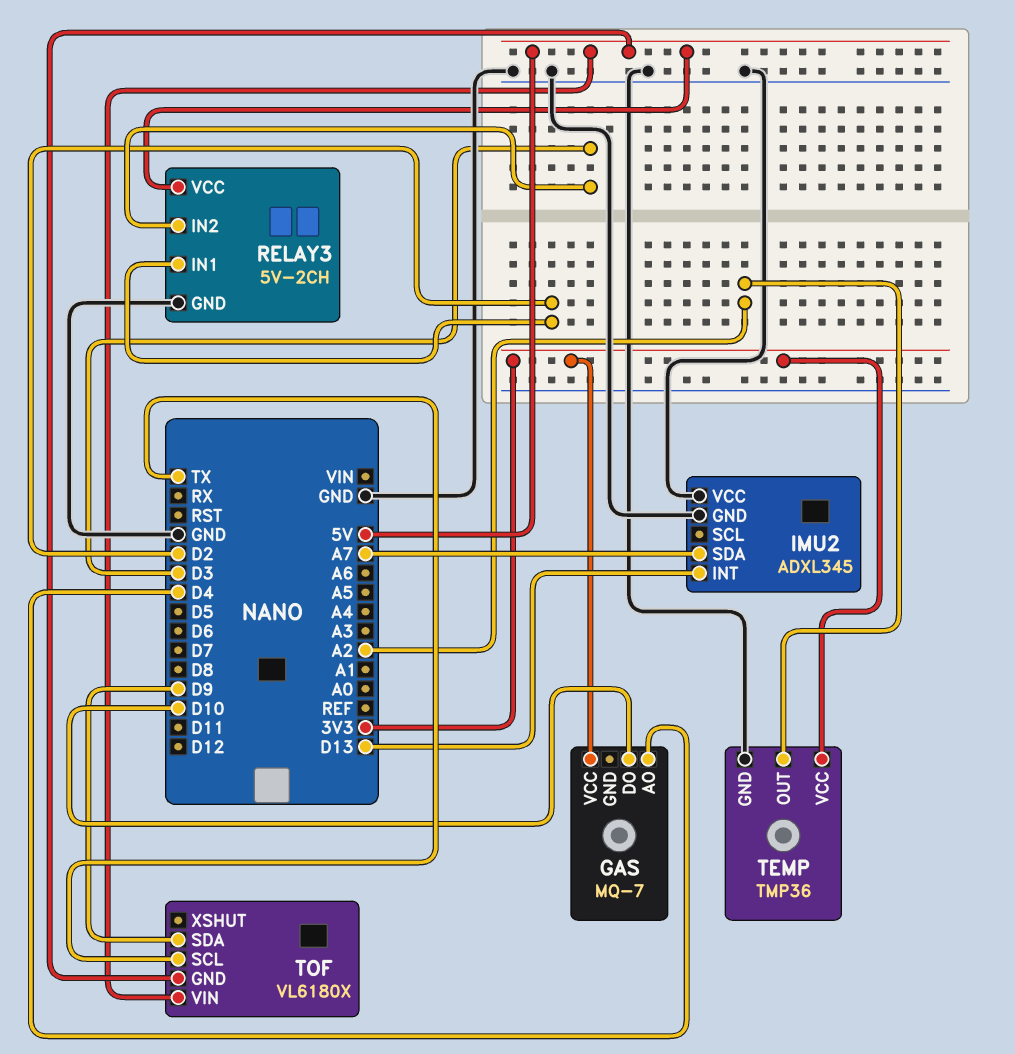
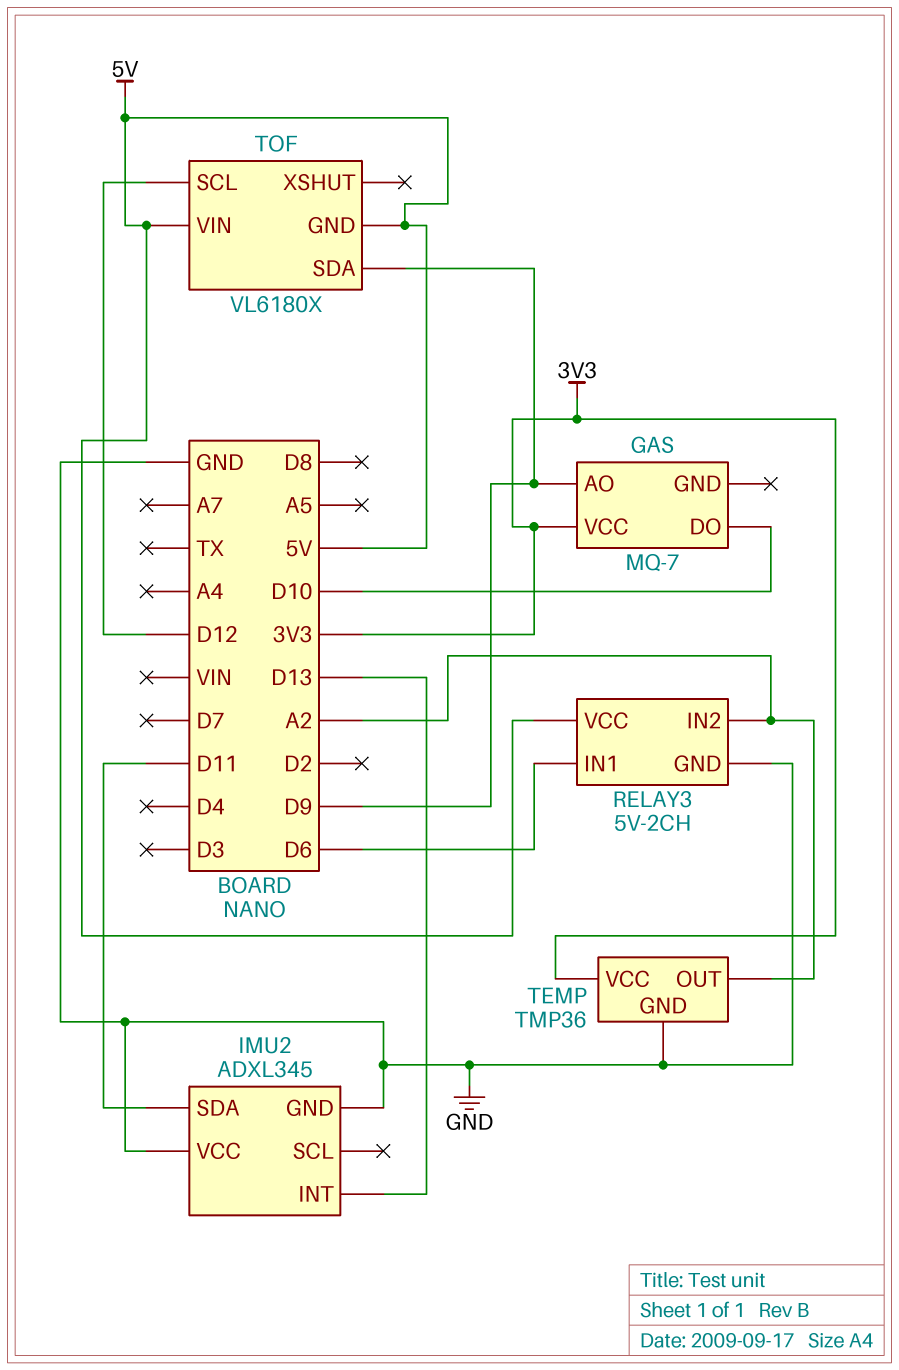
GAS pin AO: D4 -> D9
IMU2 pin SDA: A7 -> D11
RELAY3 pin IN1: D2 -> D6
RELAY3 pin IN2: D3 -> A2
TOF pin SCL: TX -> D12

